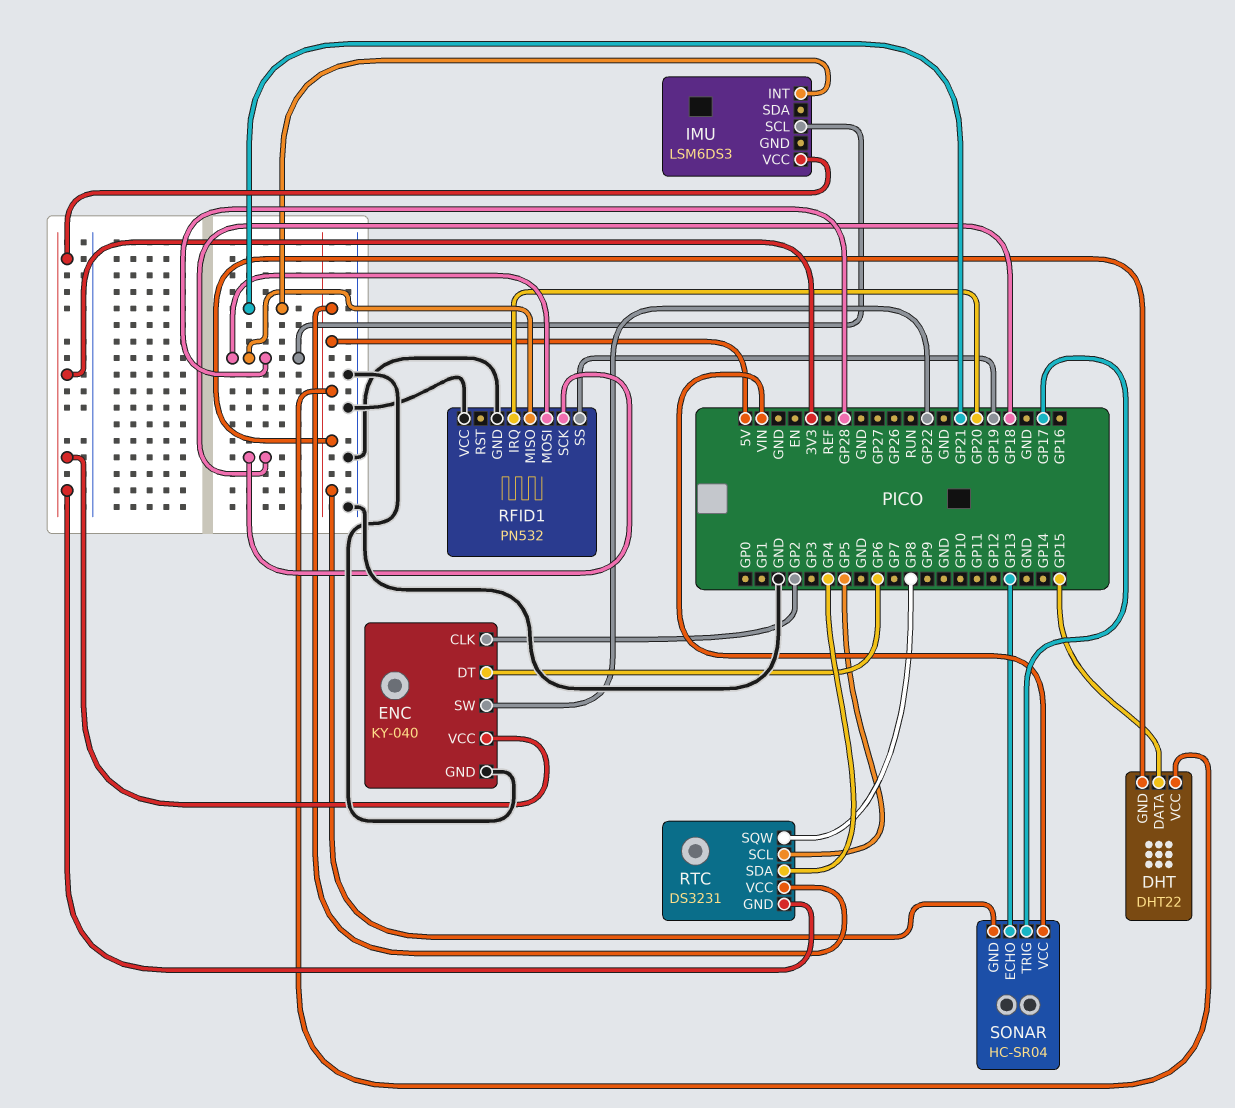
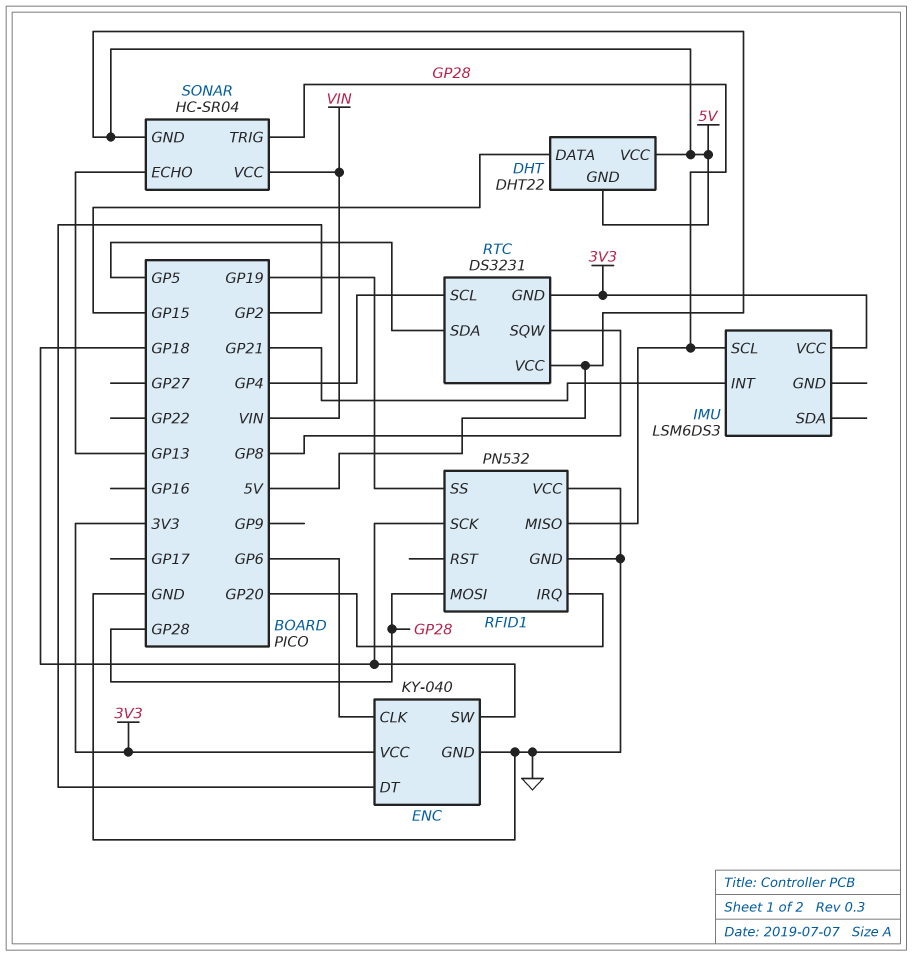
ENC pin CLK: GP2 -> GP6
ENC pin DT: GP6 -> GP2
ENC pin SW: GP22 -> GP18
RTC pin SCL: GP5 -> GP4
RTC pin SDA: GP4 -> GP5
SONAR pin TRIG: GP17 -> GP28

